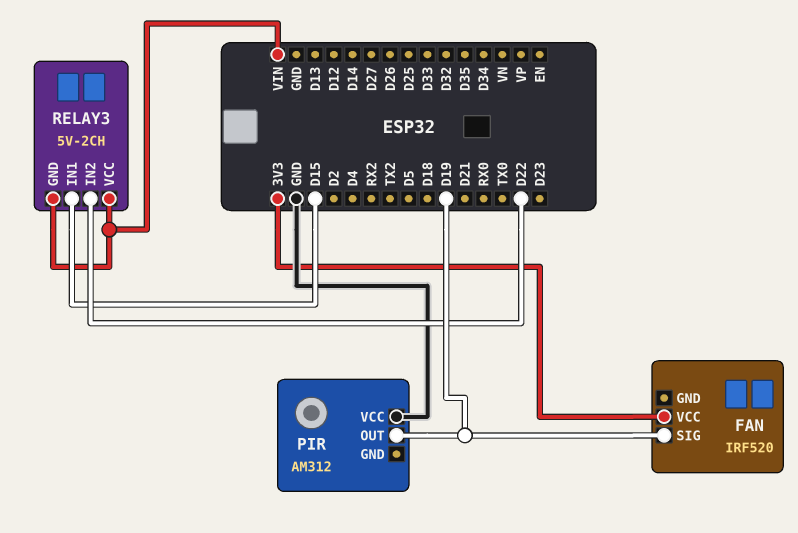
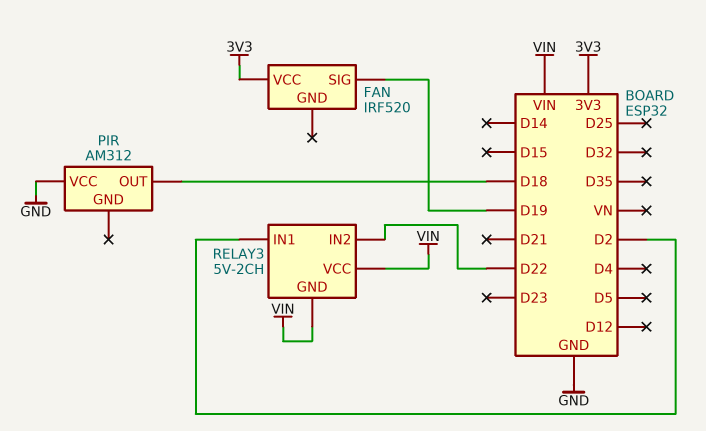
PIR pin OUT: D19 -> D18
RELAY3 pin IN1: D15 -> D2

